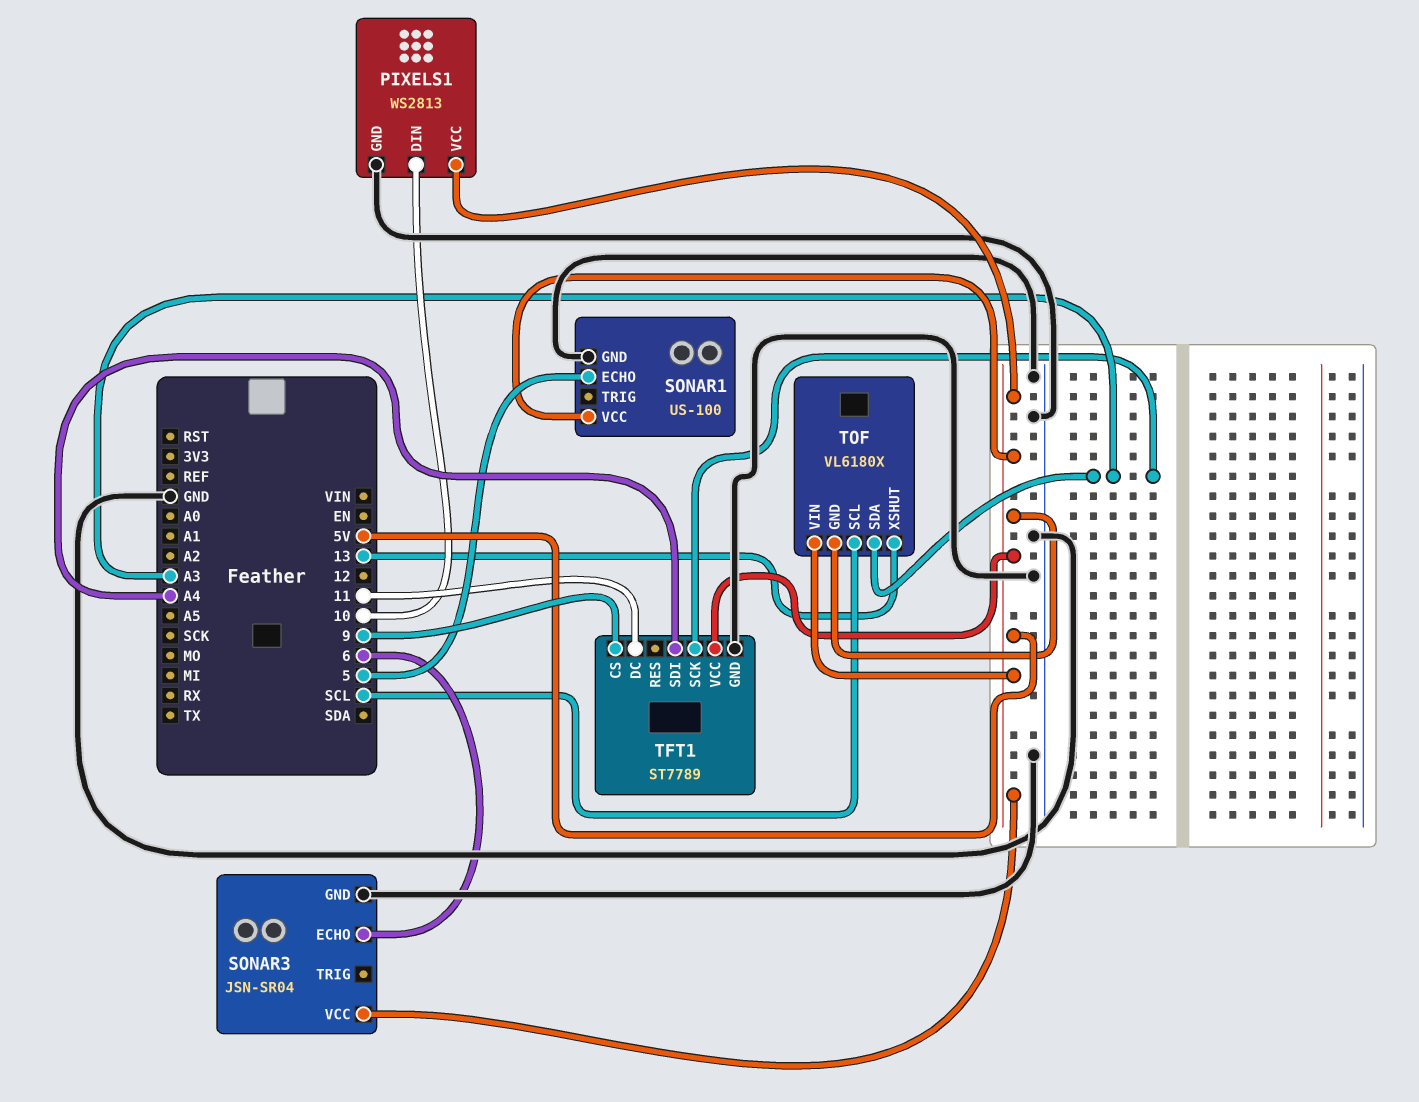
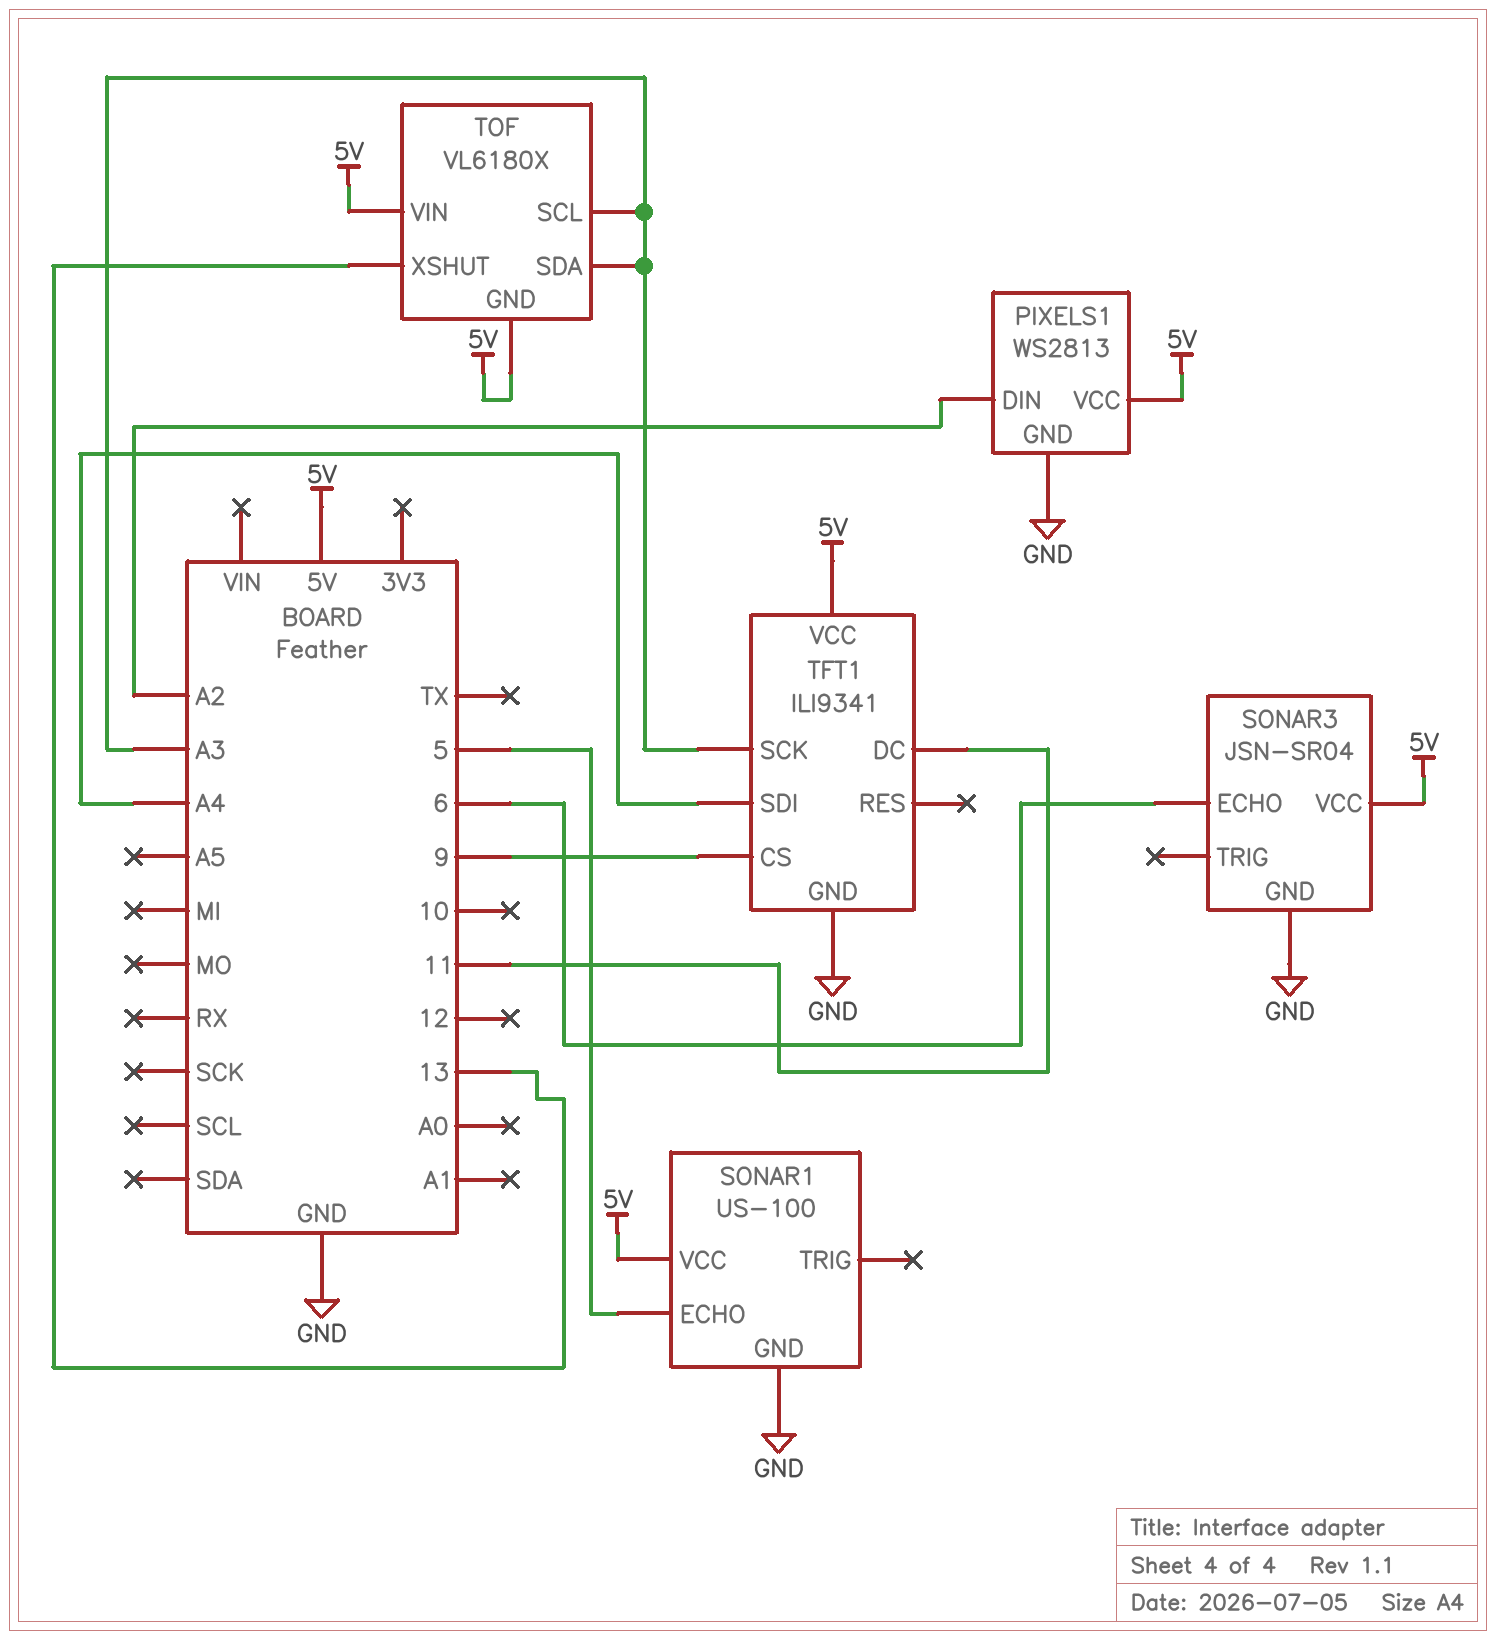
PIXELS1 pin DIN: 10 -> A2
TFT1: ST7789 -> ILI9341
TOF pin SCL: SCL -> A3

